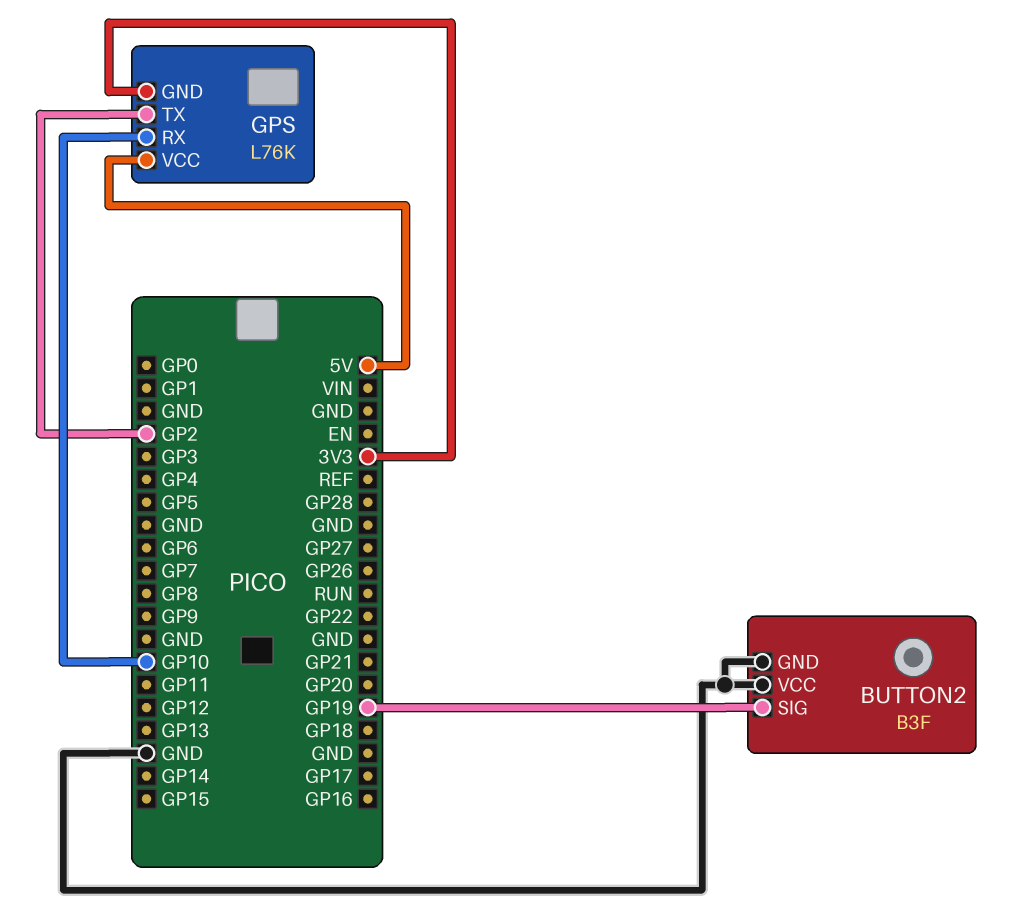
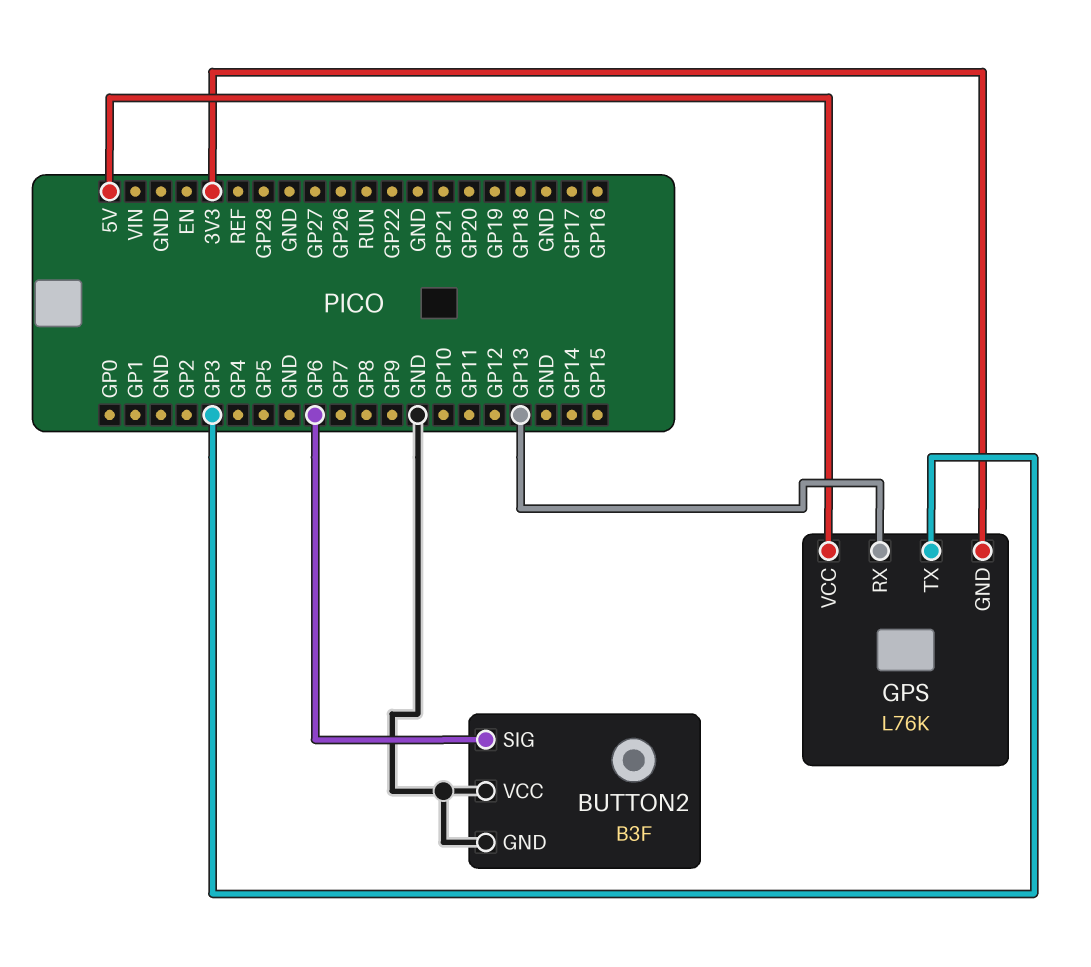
BUTTON2 pin SIG: GP19 -> GP6
GPS pin RX: GP10 -> GP13
GPS pin TX: GP2 -> GP3

